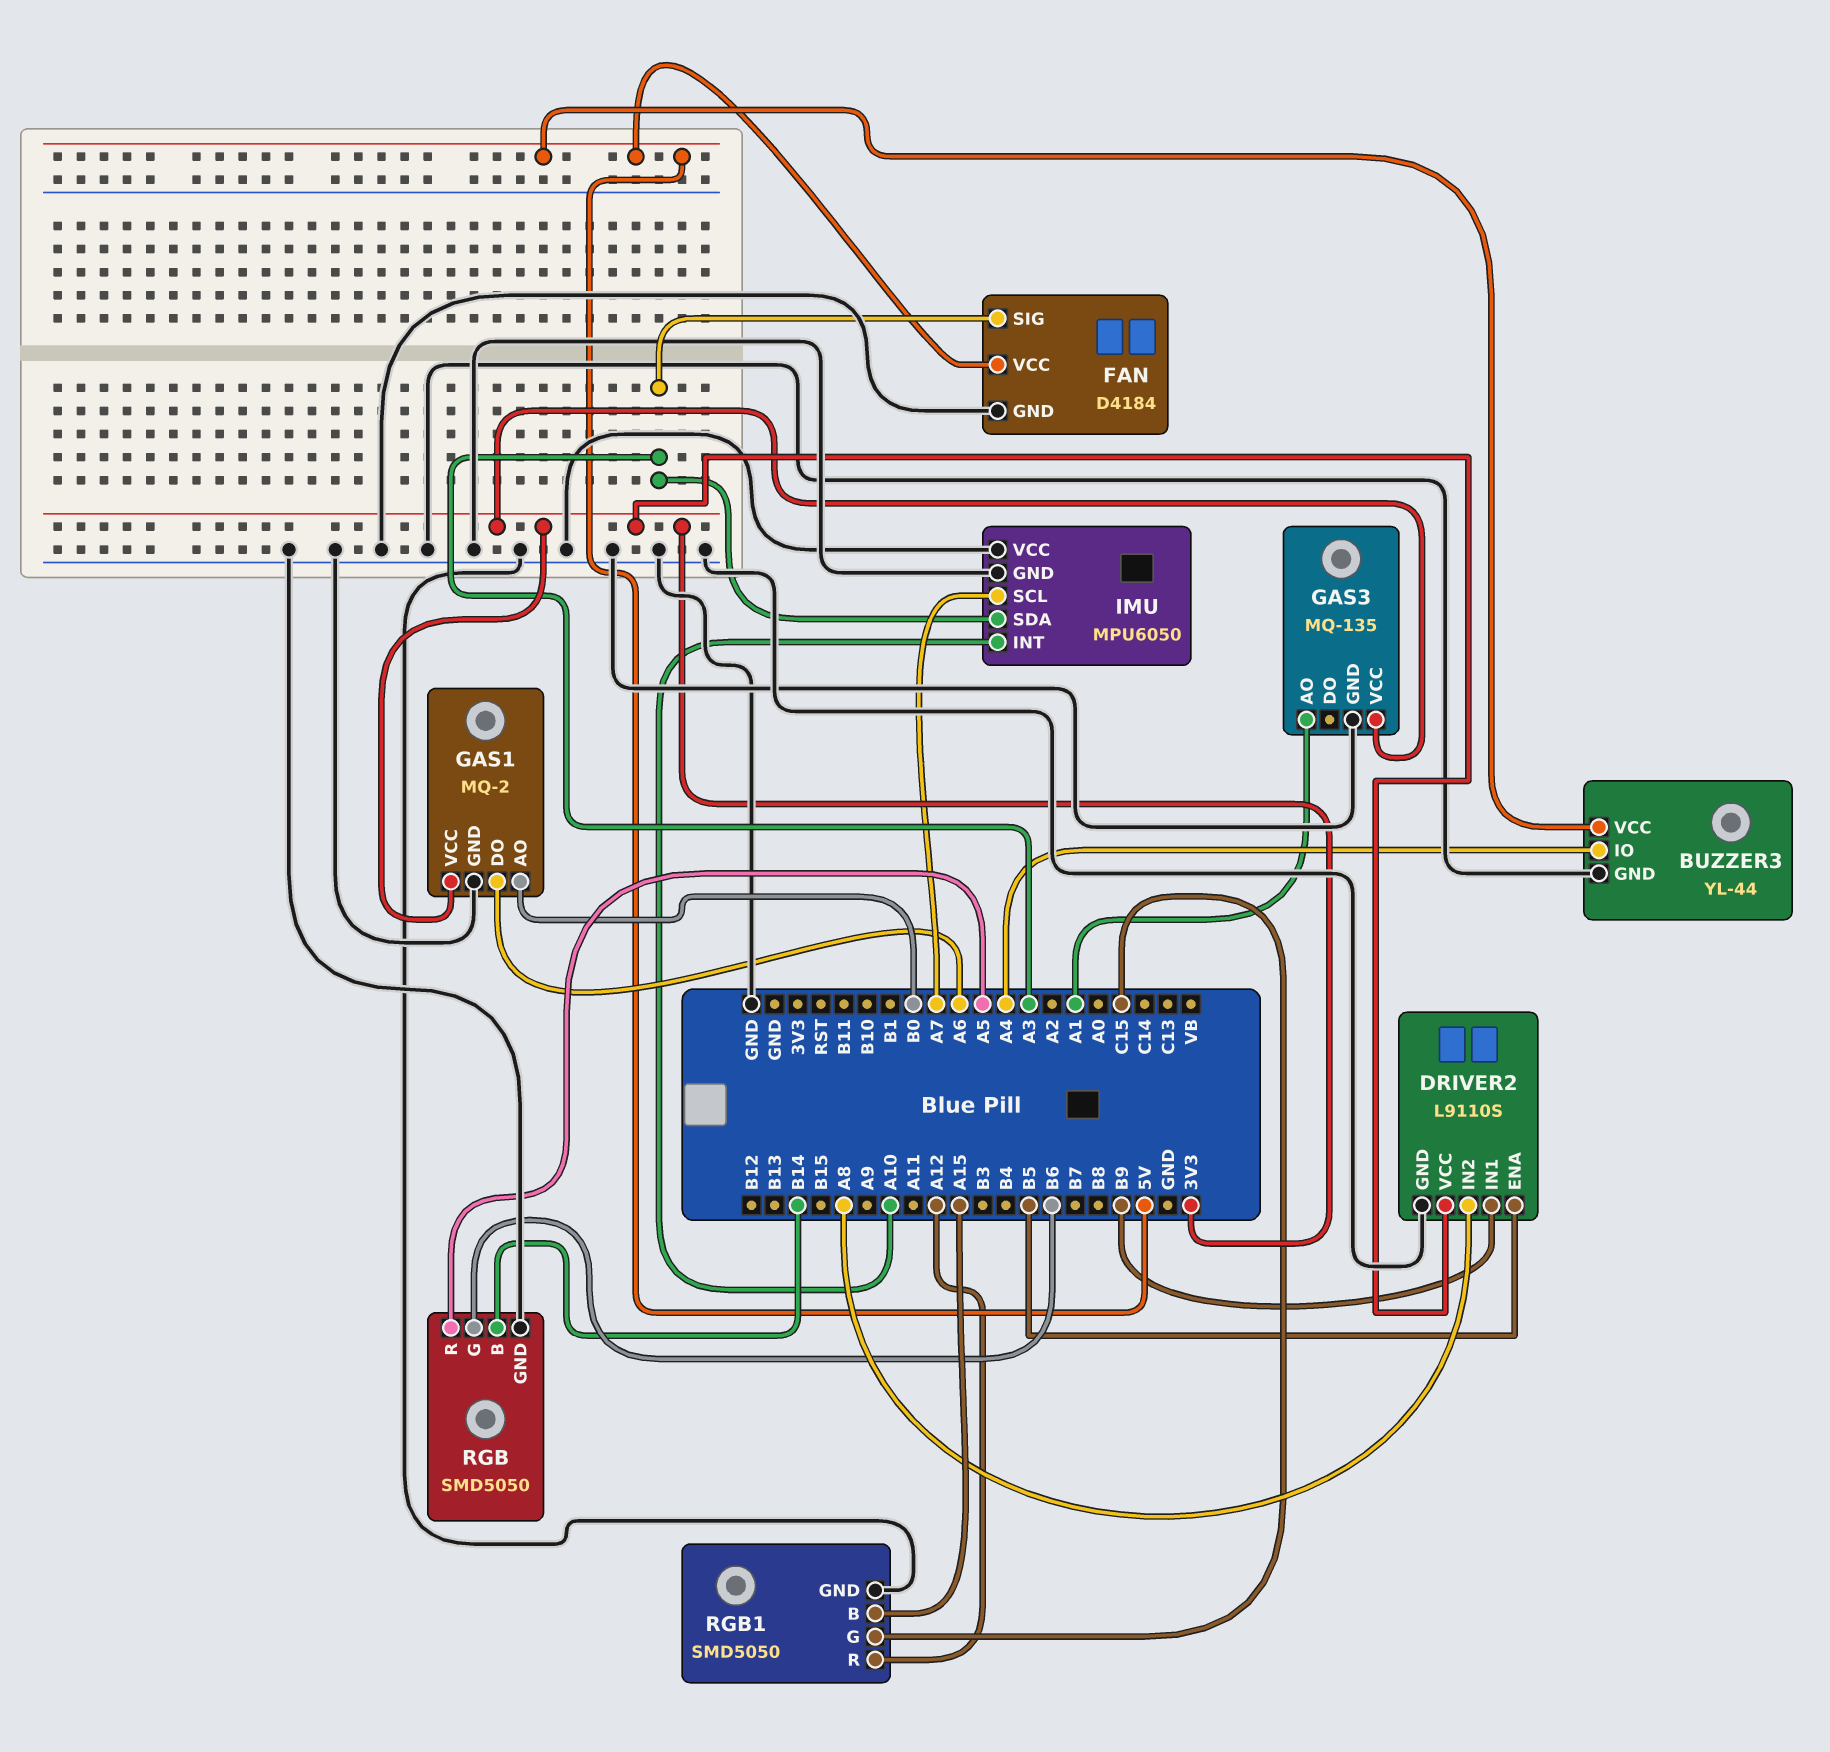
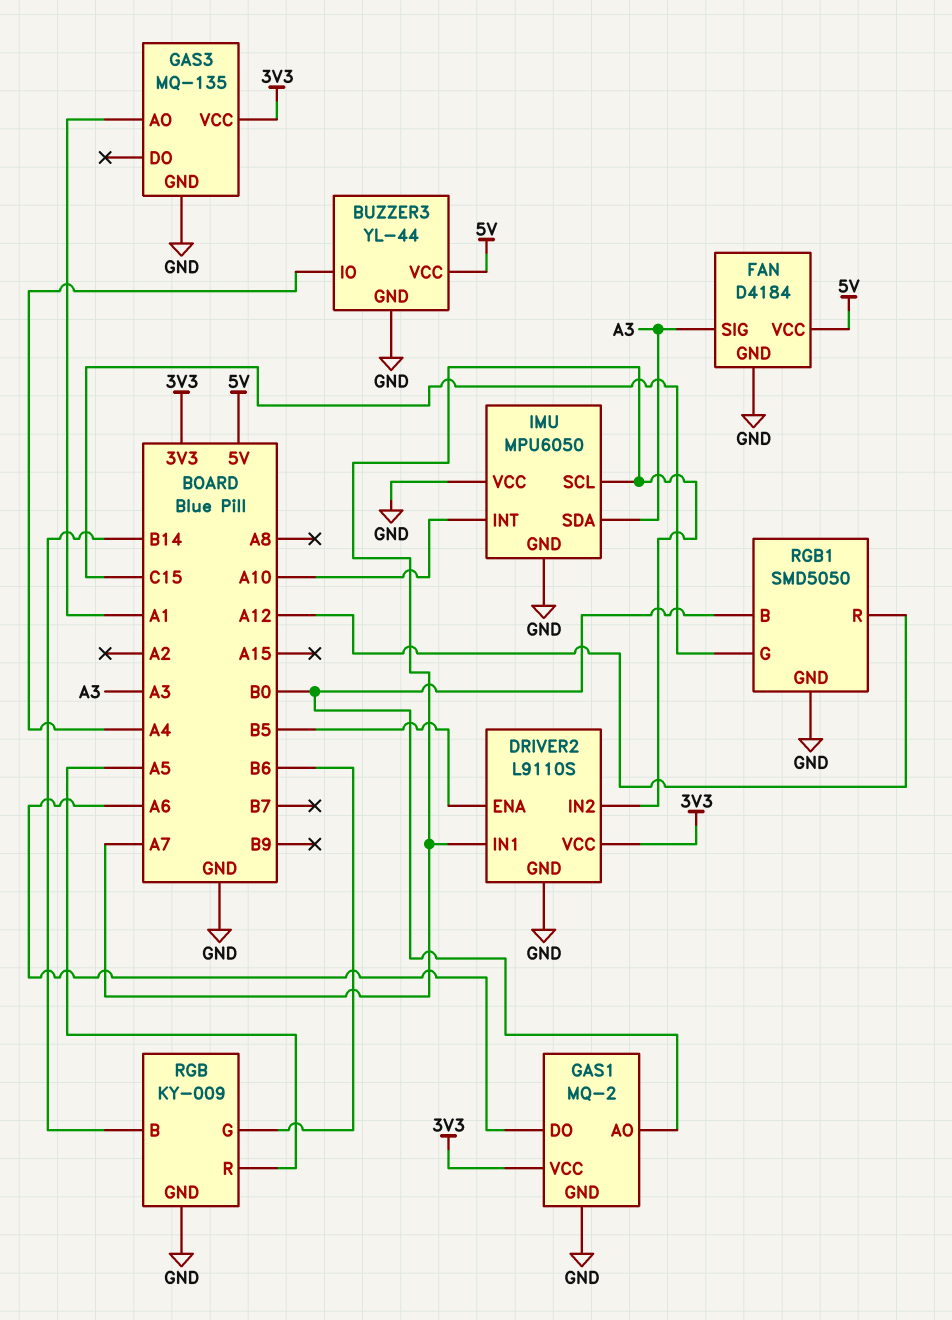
DRIVER2 pin IN1: B9 -> A7
DRIVER2 pin IN2: A8 -> A7
RGB: SMD5050 -> KY-009
RGB1 pin B: A15 -> B0

